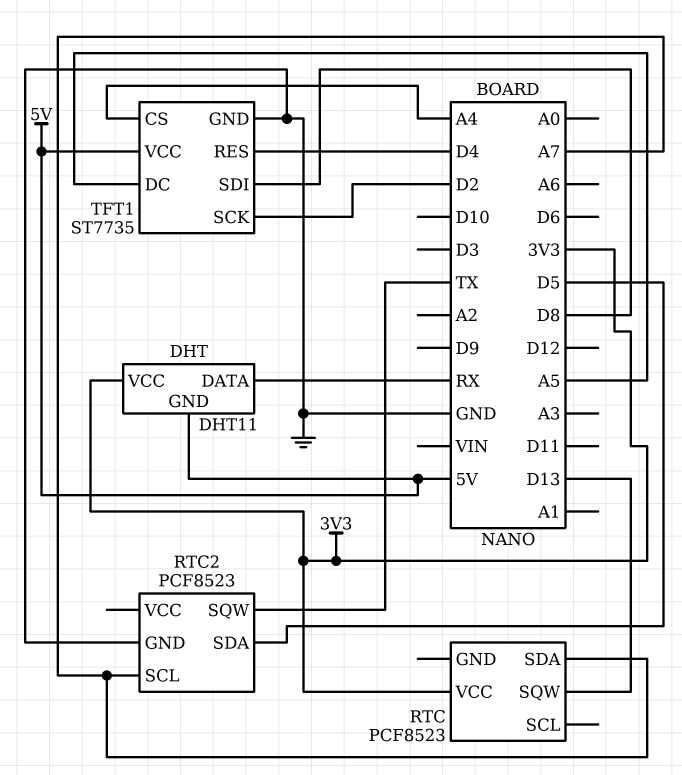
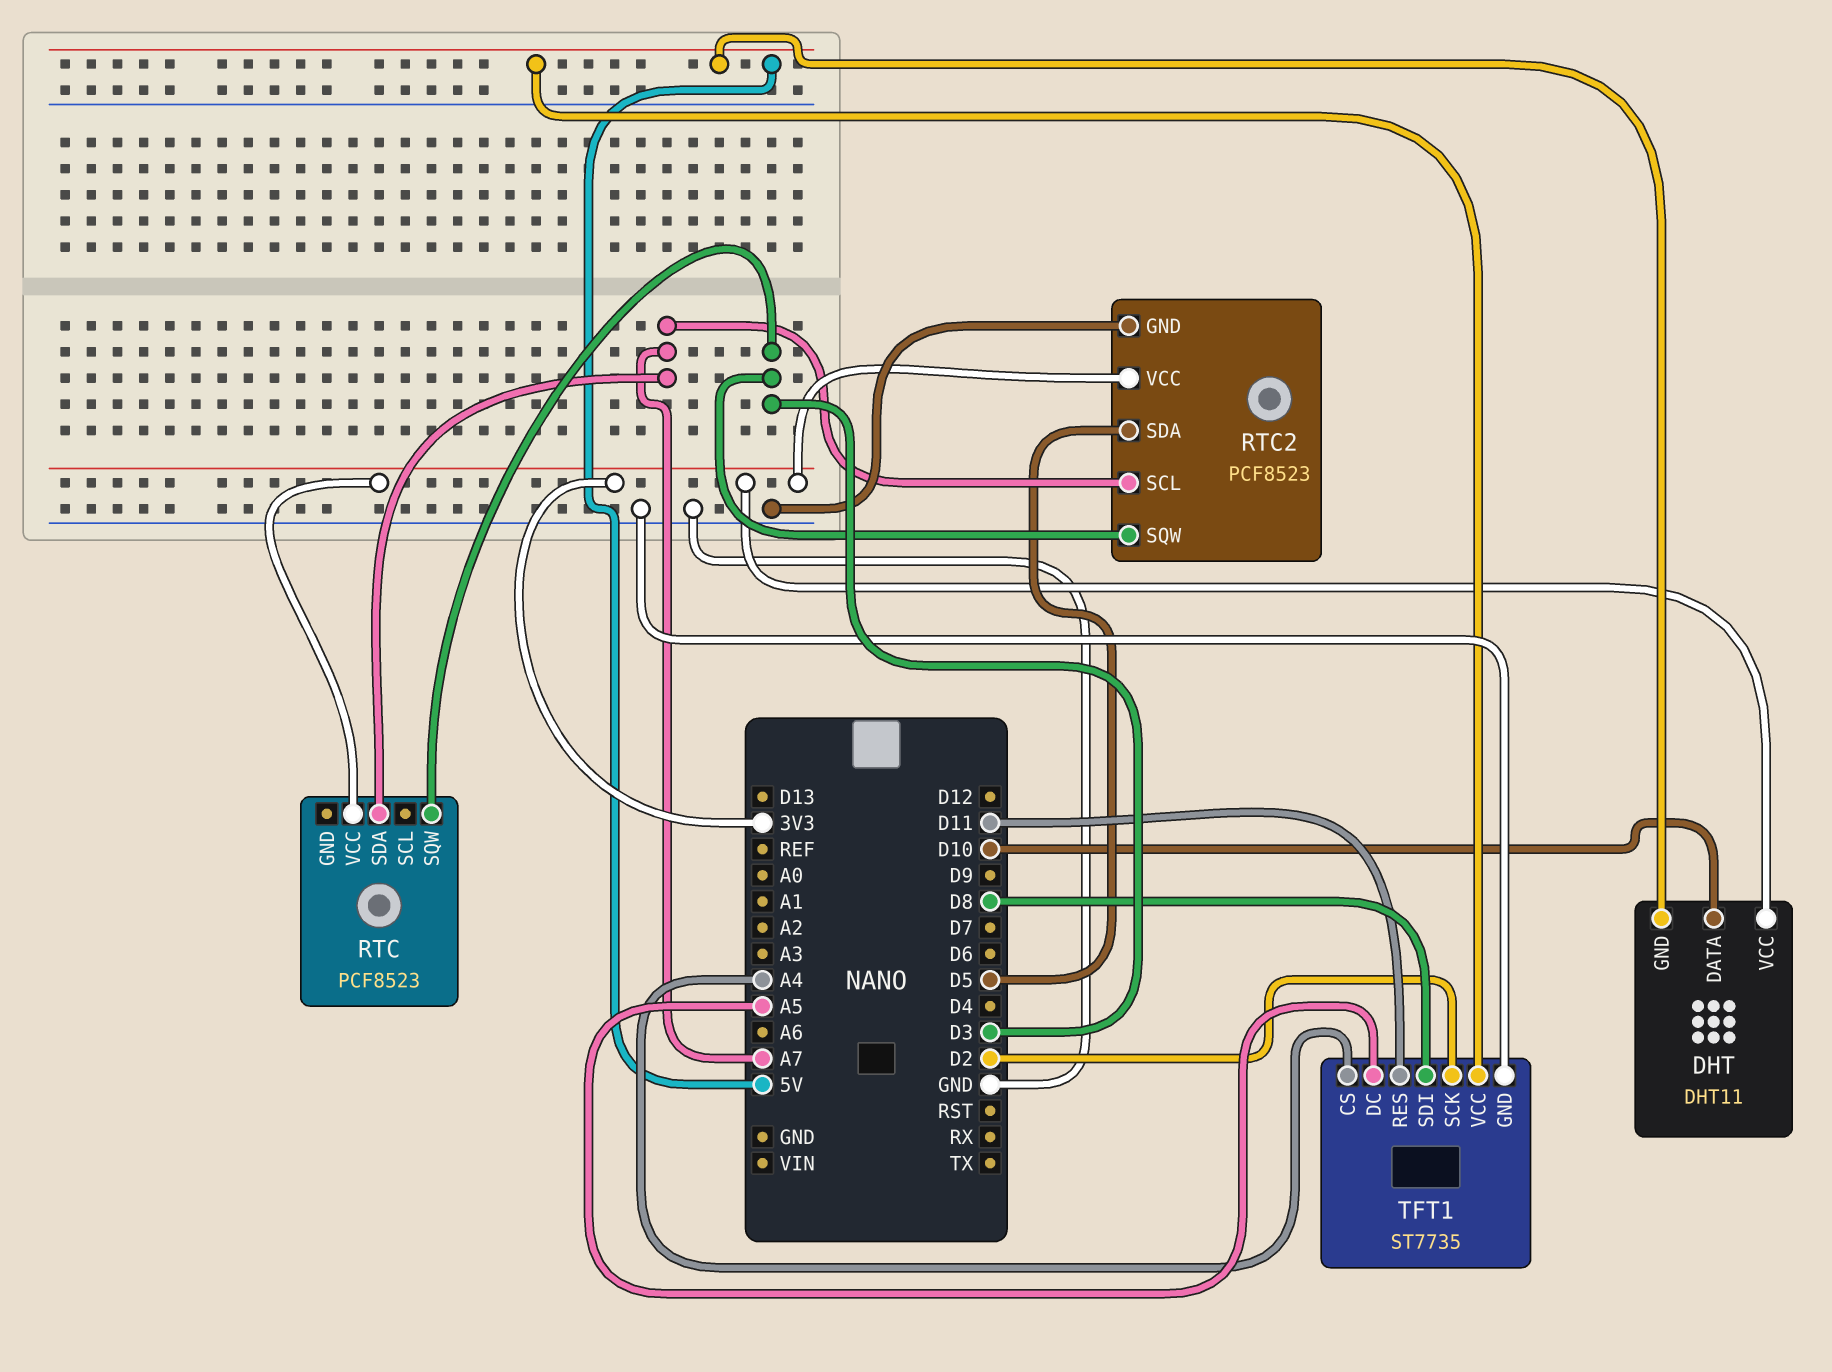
DHT pin DATA: RX -> D10
RTC pin SQW: D13 -> D3
RTC2 pin SQW: TX -> D3
RTC2 pin VCC: none -> 3V3
TFT1 pin RES: D4 -> D11

